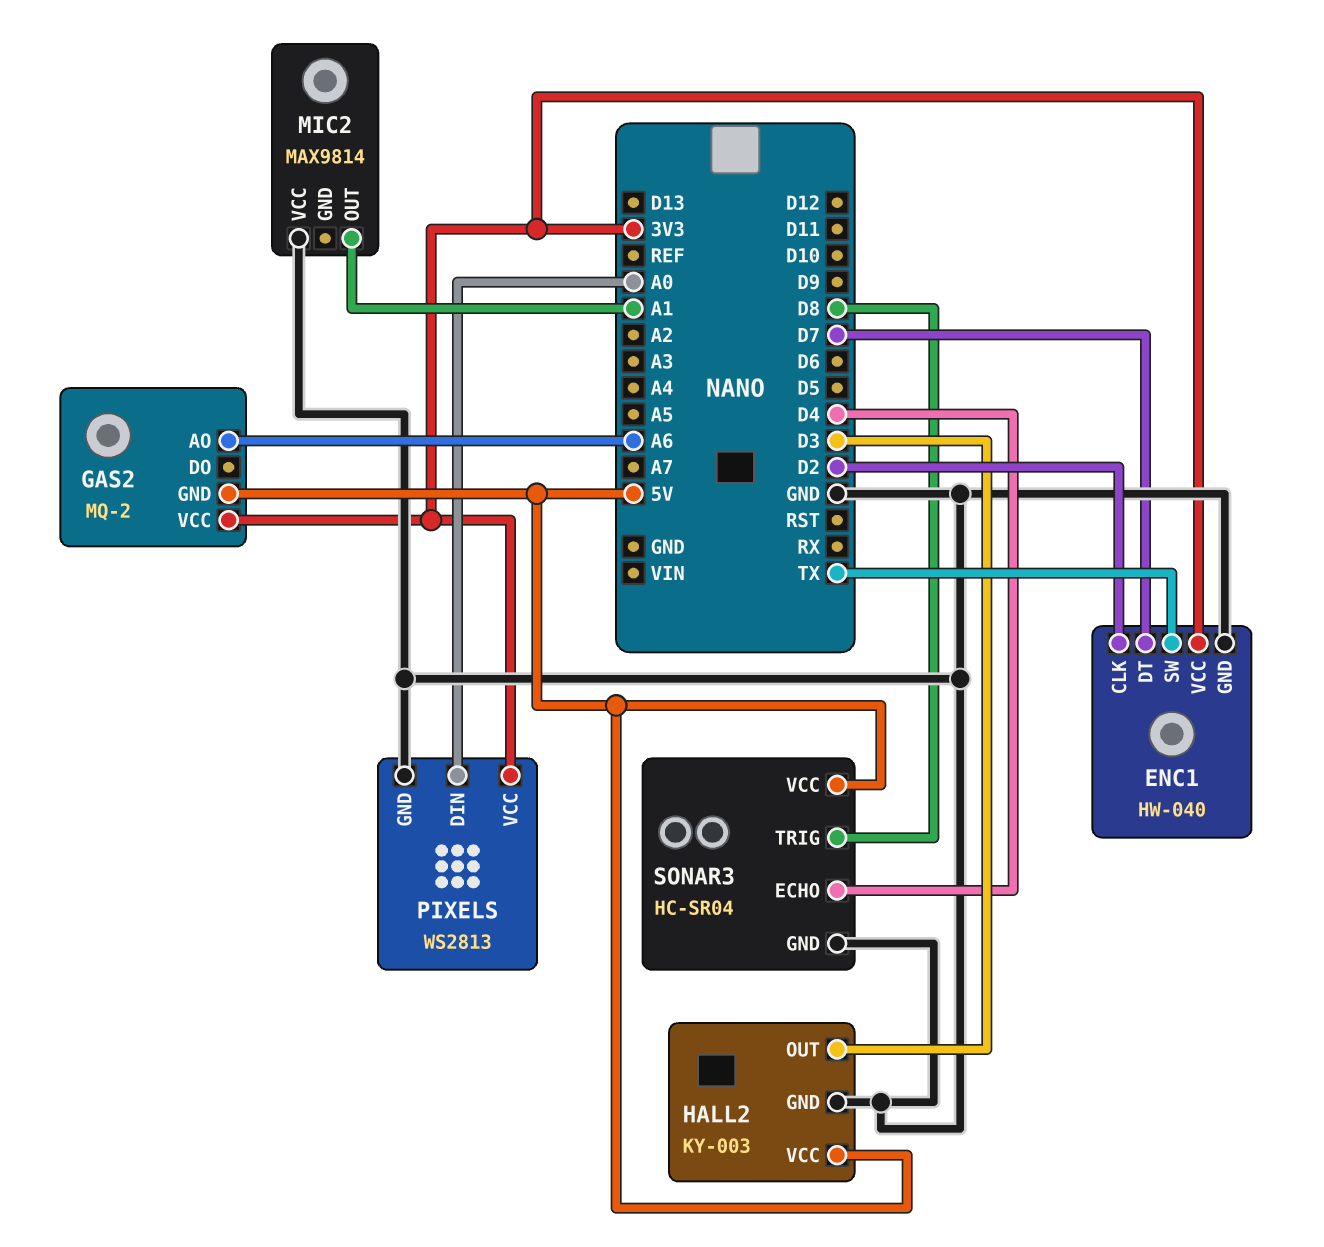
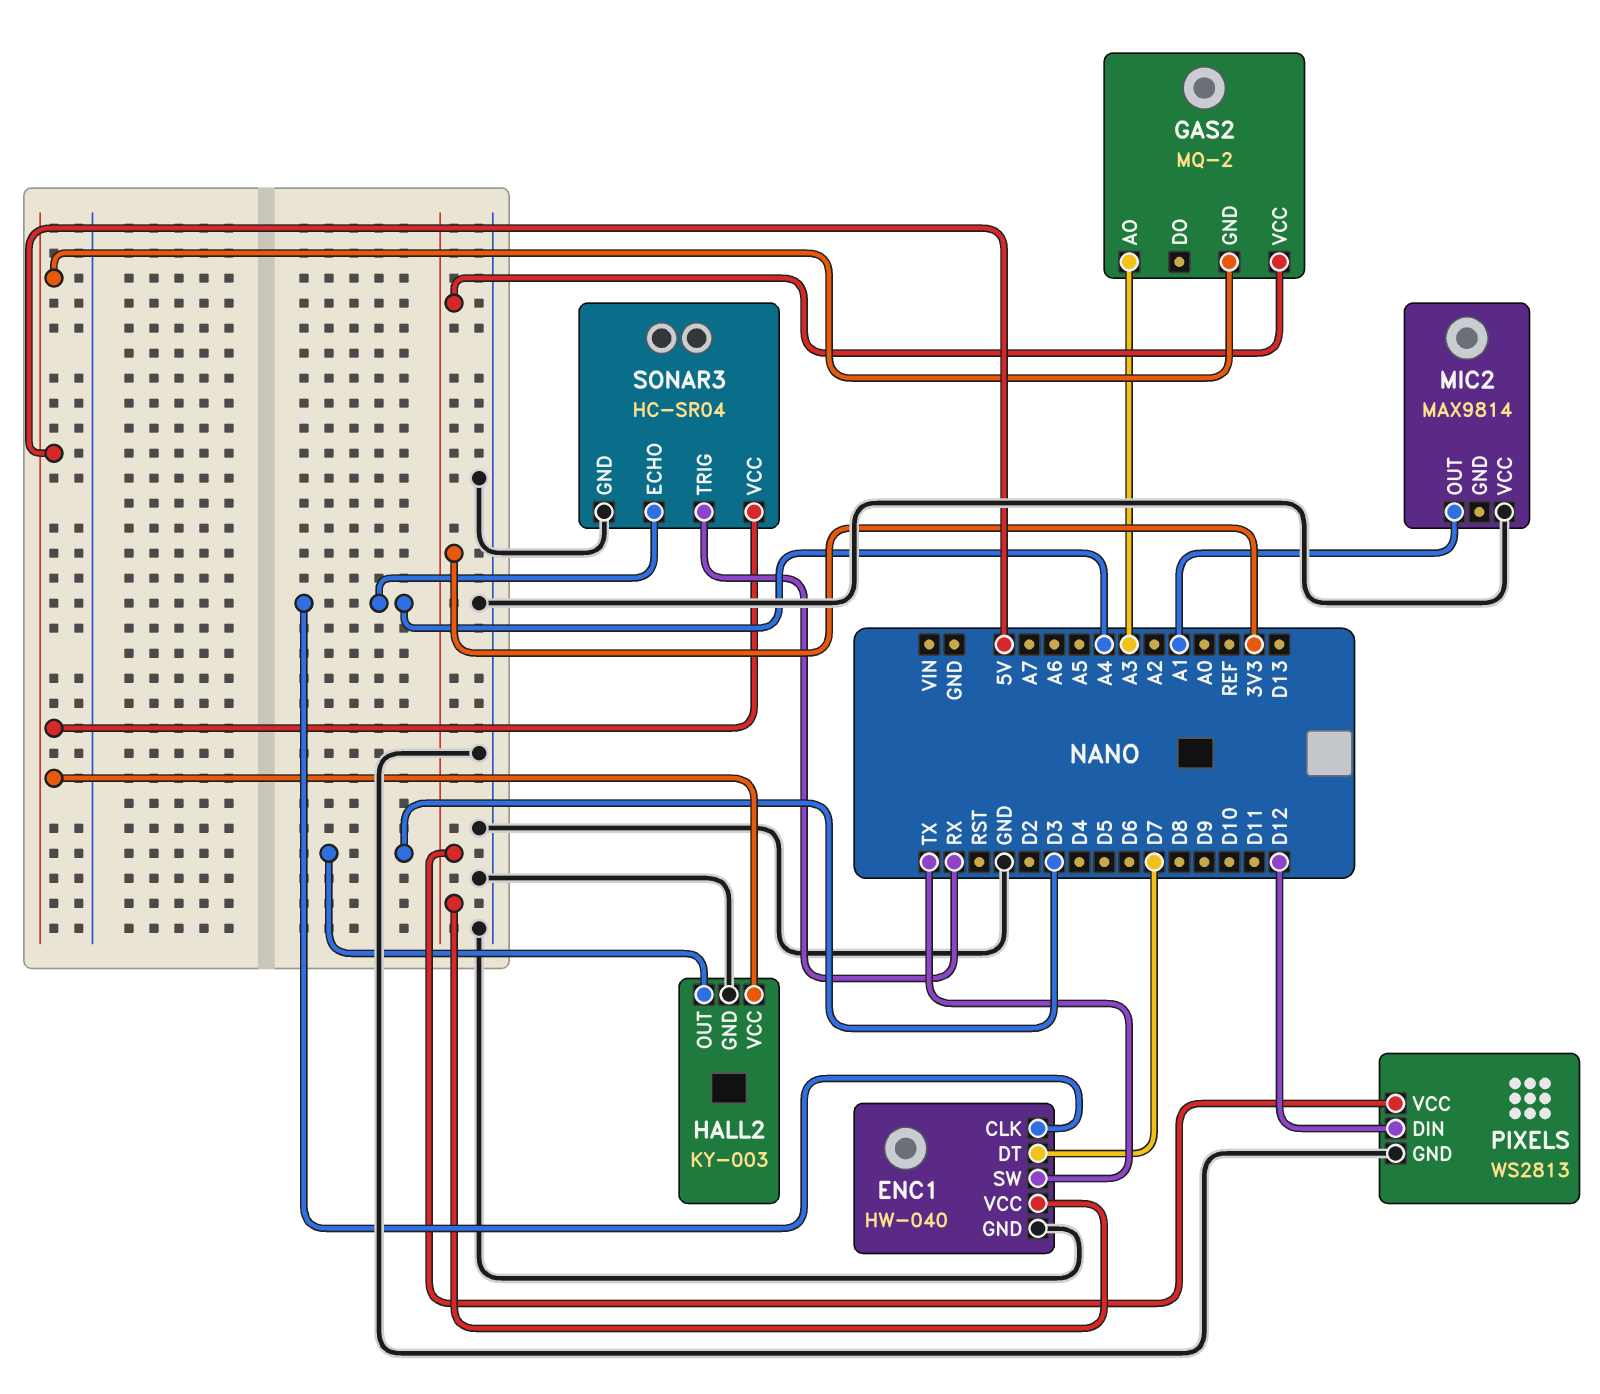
ENC1 pin CLK: D2 -> A4
GAS2 pin AO: A6 -> A3
PIXELS pin DIN: A0 -> D12
SONAR3 pin ECHO: D4 -> A4
SONAR3 pin TRIG: D8 -> RX

